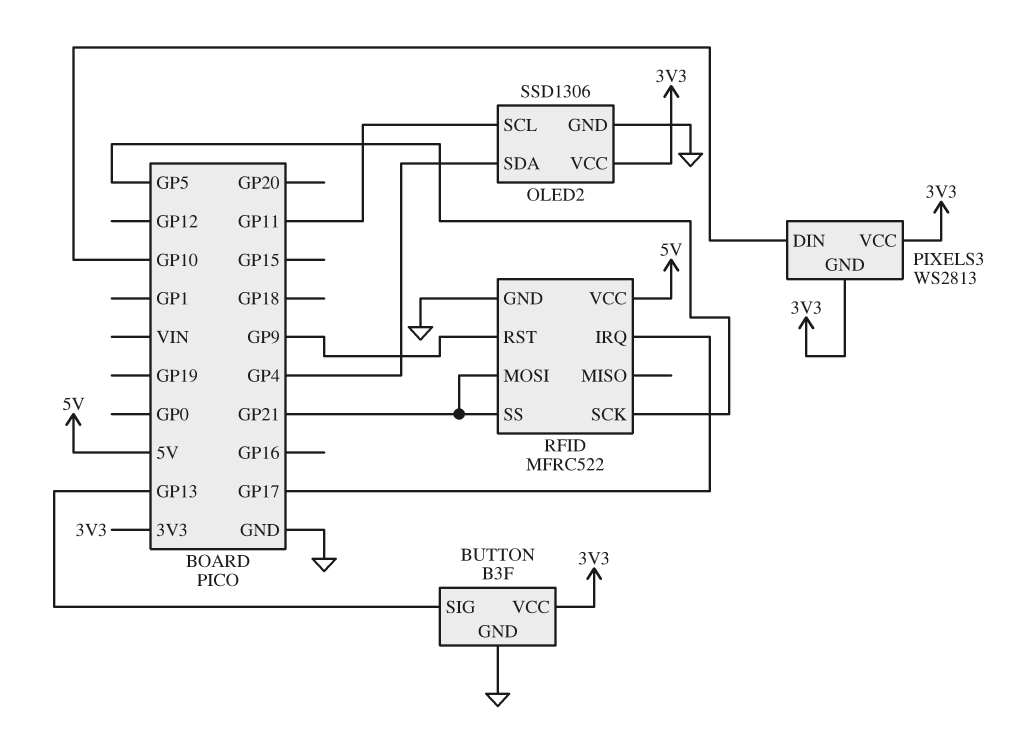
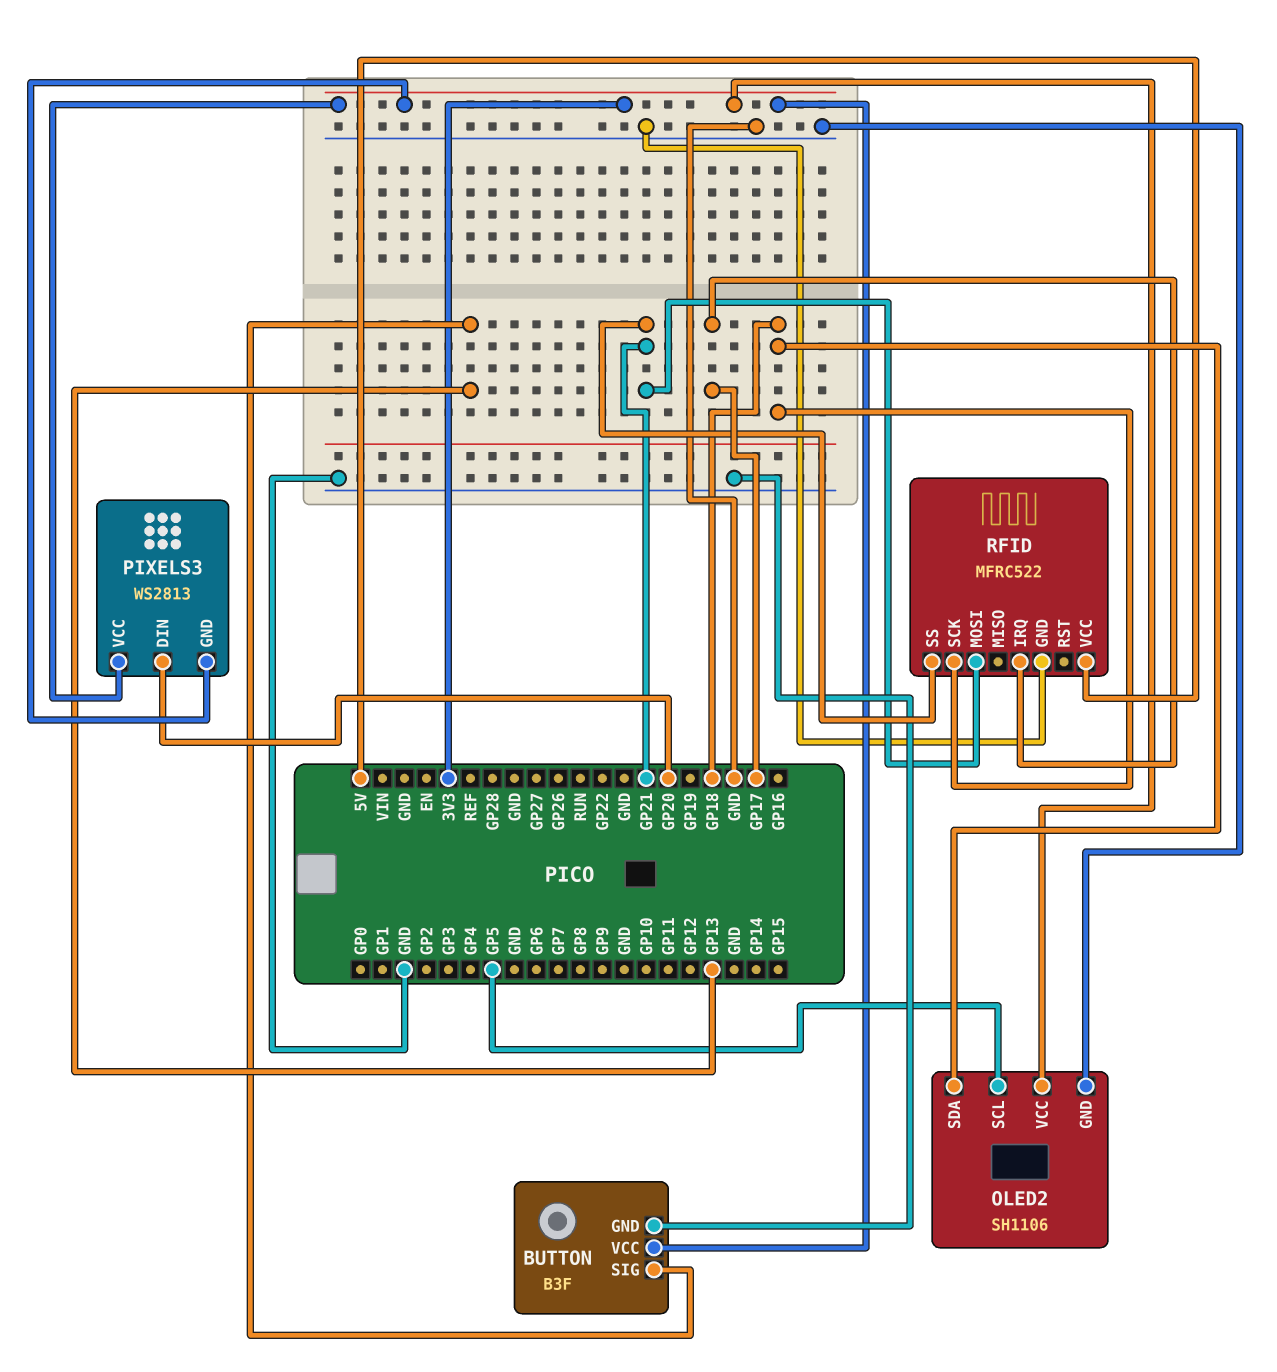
OLED2: SSD1306 -> SH1106
OLED2 pin SCL: GP11 -> GP5
OLED2 pin SDA: GP4 -> GP18
PIXELS3 pin DIN: GP10 -> GP20
RFID pin RST: GP9 -> none
RFID pin SCK: GP5 -> GP18

